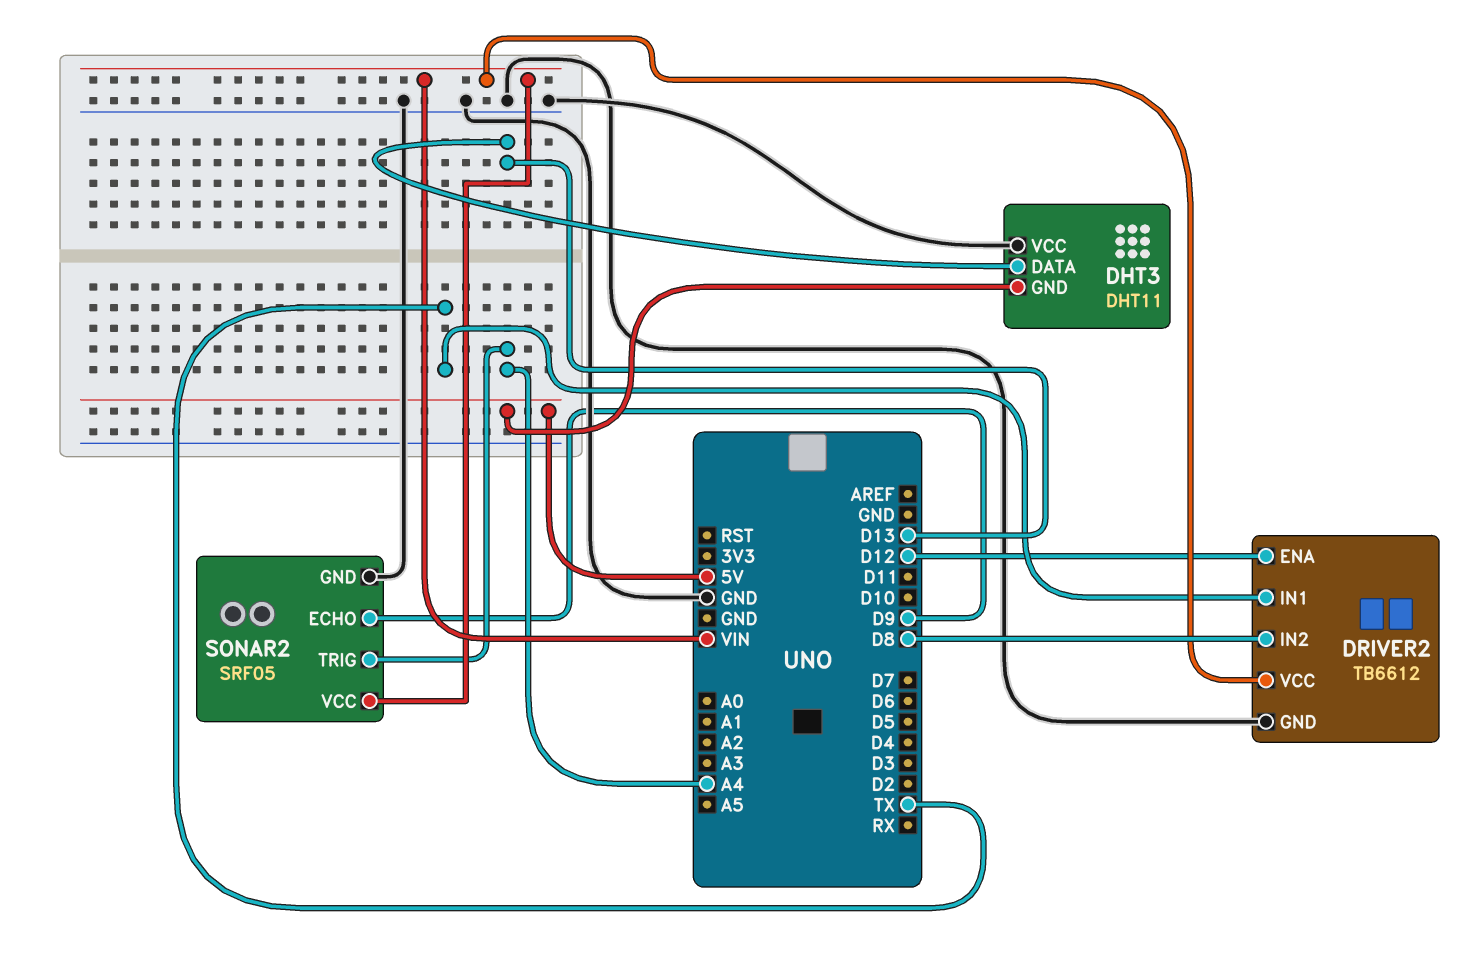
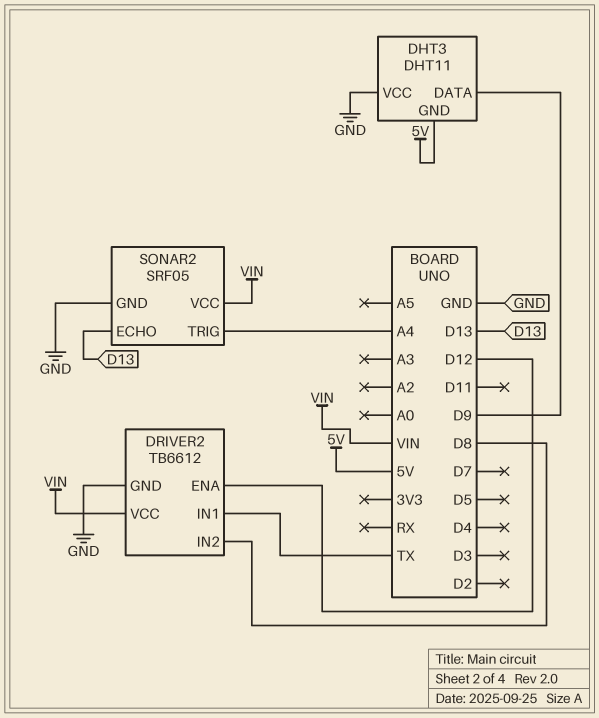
DHT3 pin DATA: D13 -> D9
SONAR2 pin ECHO: D9 -> D13

